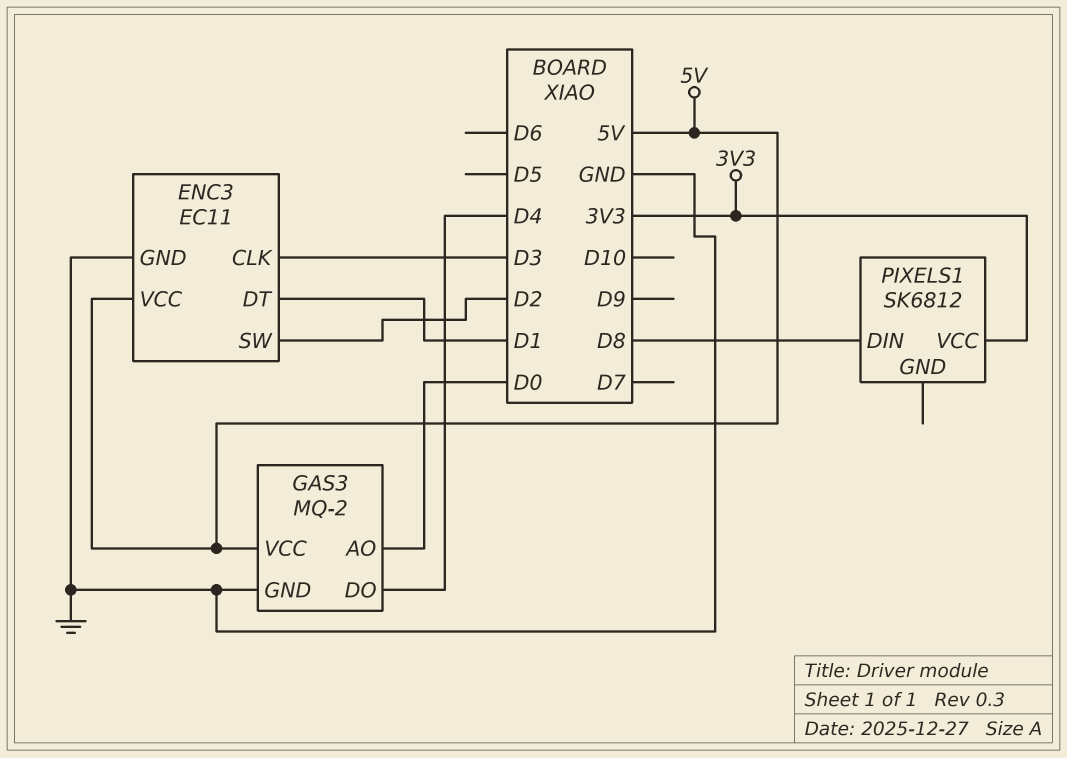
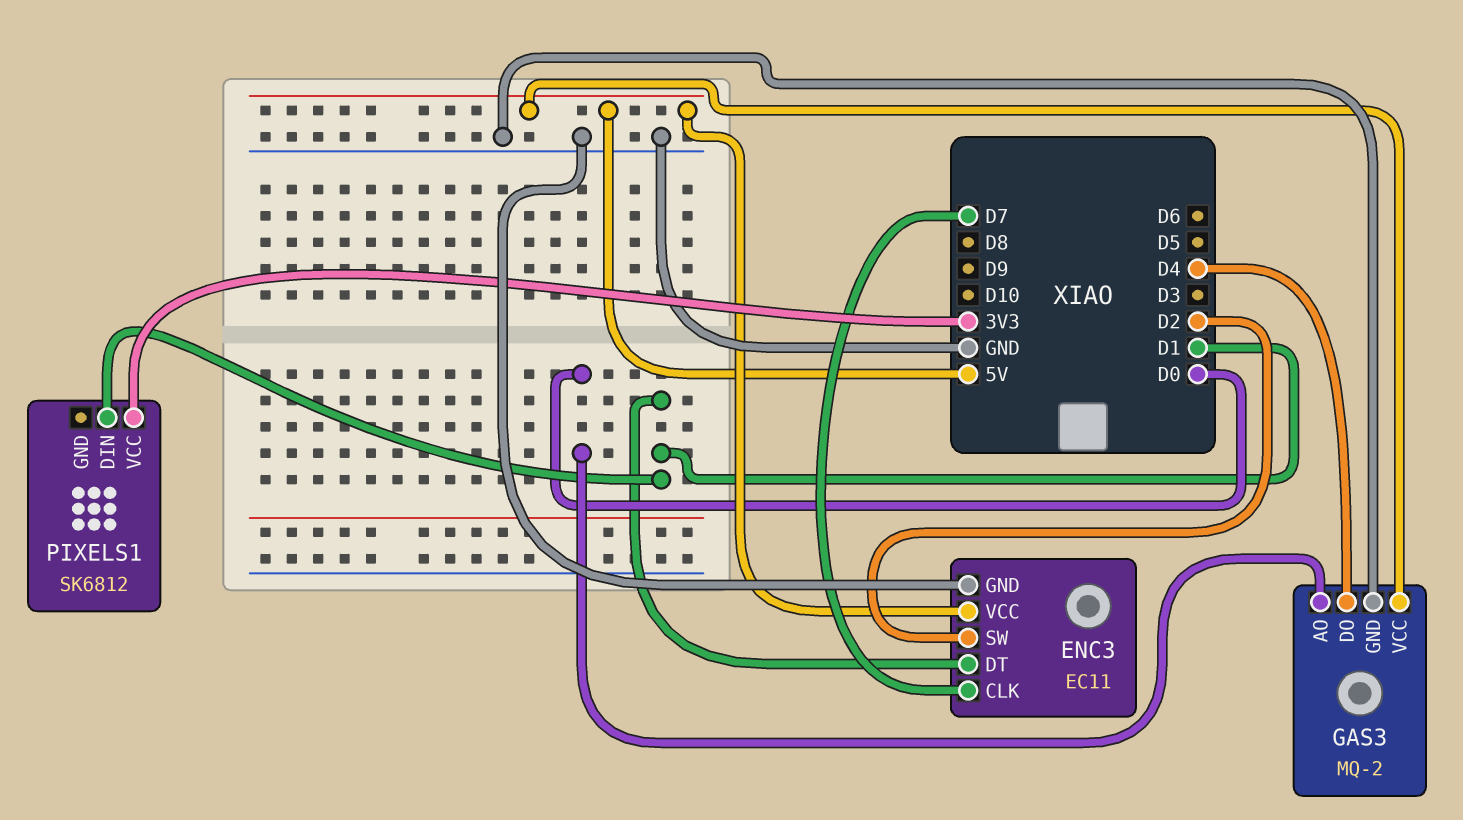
ENC3 pin CLK: D3 -> D7
PIXELS1 pin DIN: D8 -> D1

